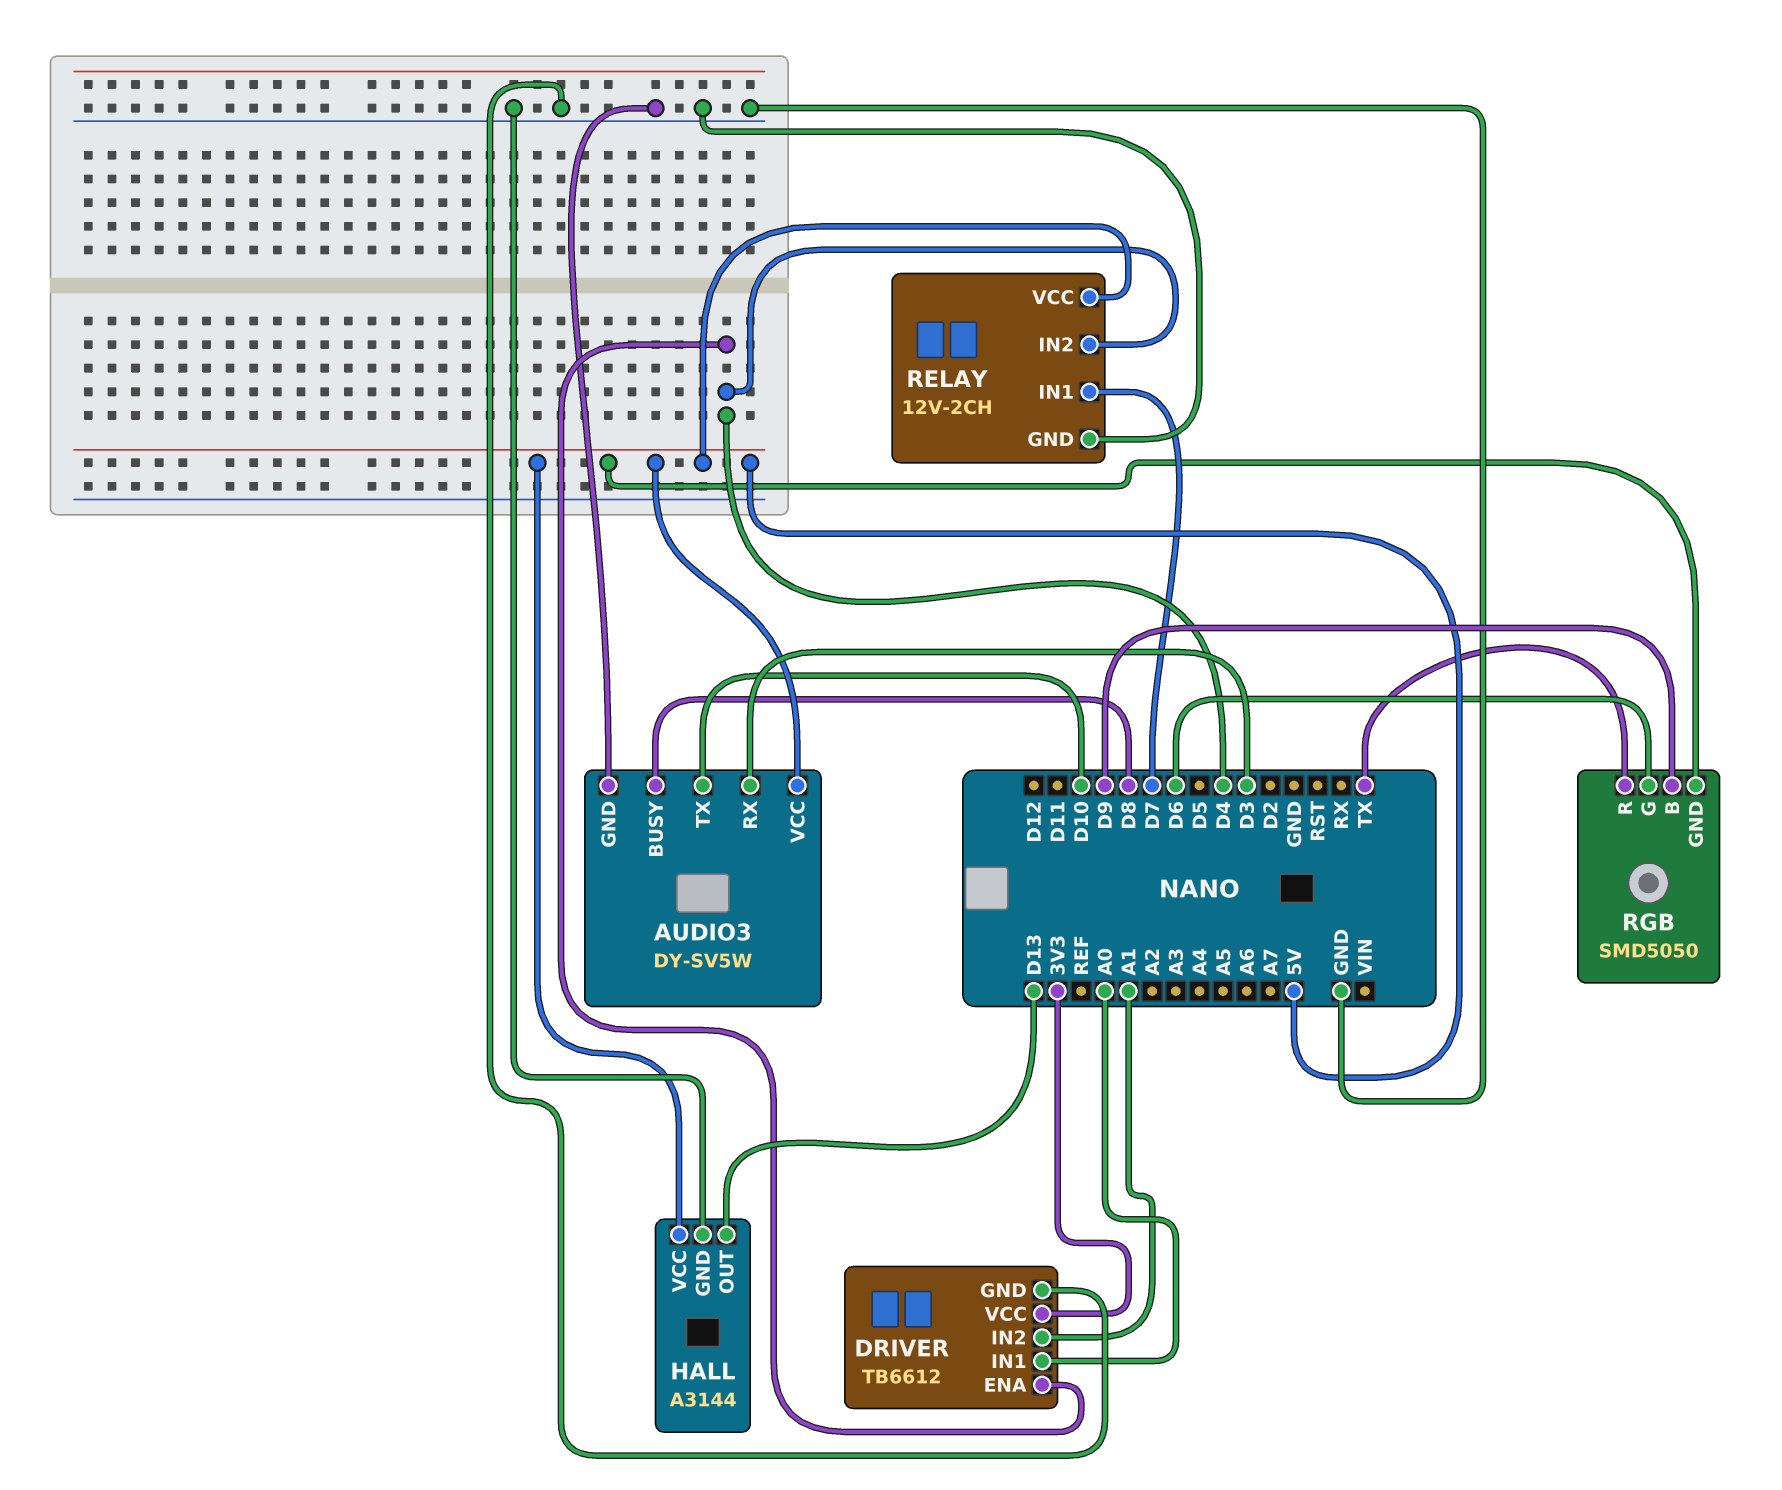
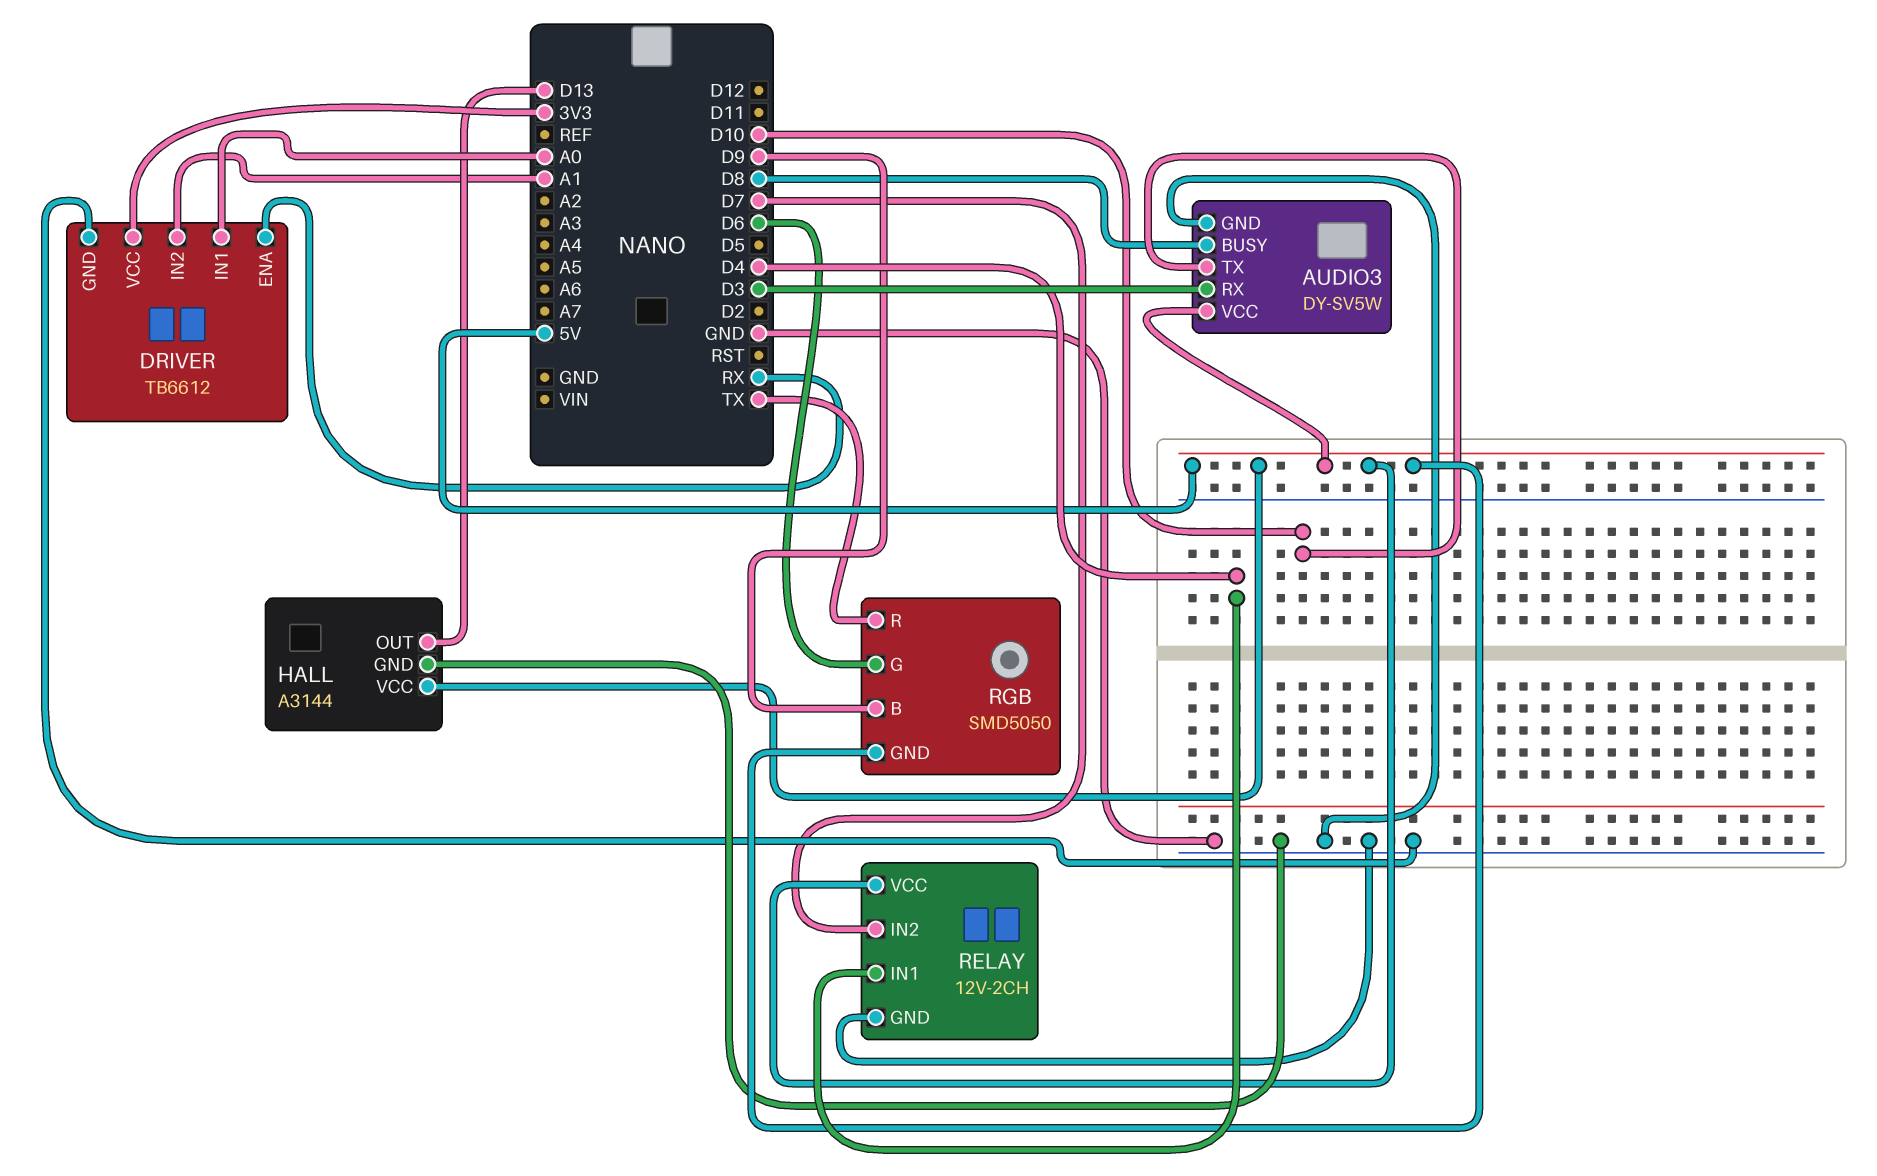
DRIVER pin ENA: D4 -> RX
RELAY pin IN1: D7 -> D4
RELAY pin IN2: D4 -> D7

